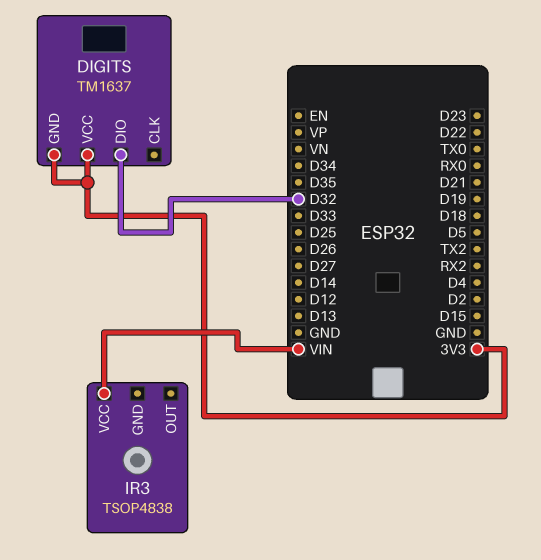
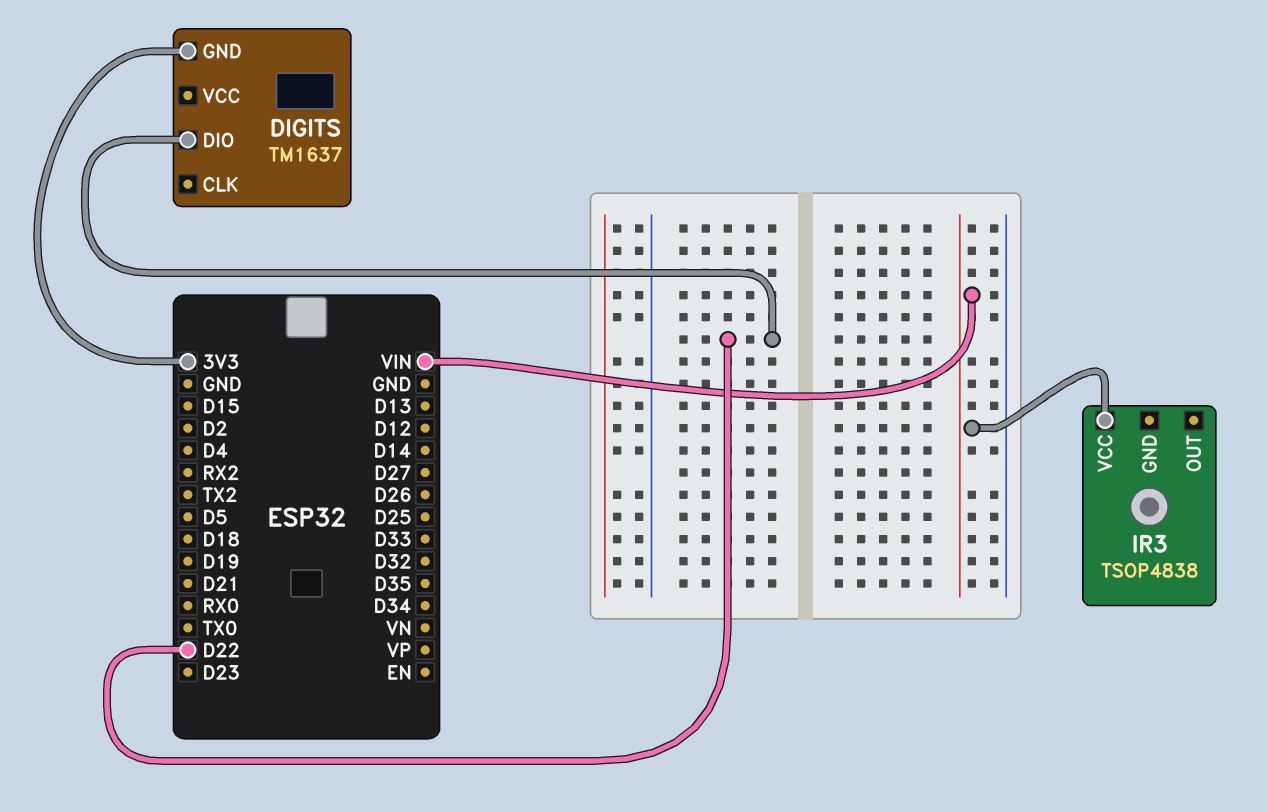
DIGITS pin DIO: D32 -> D22
DIGITS pin VCC: 3V3 -> none

